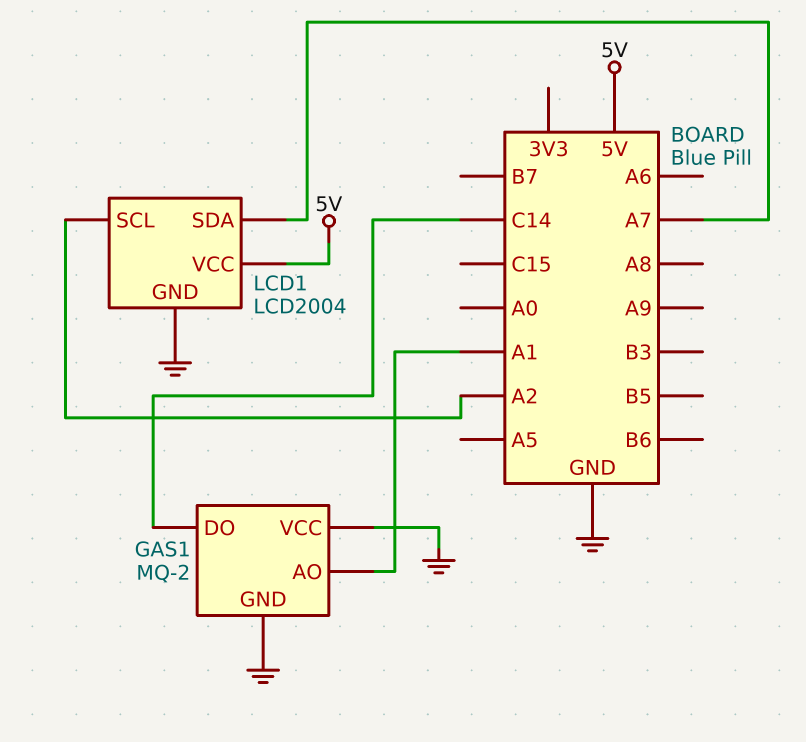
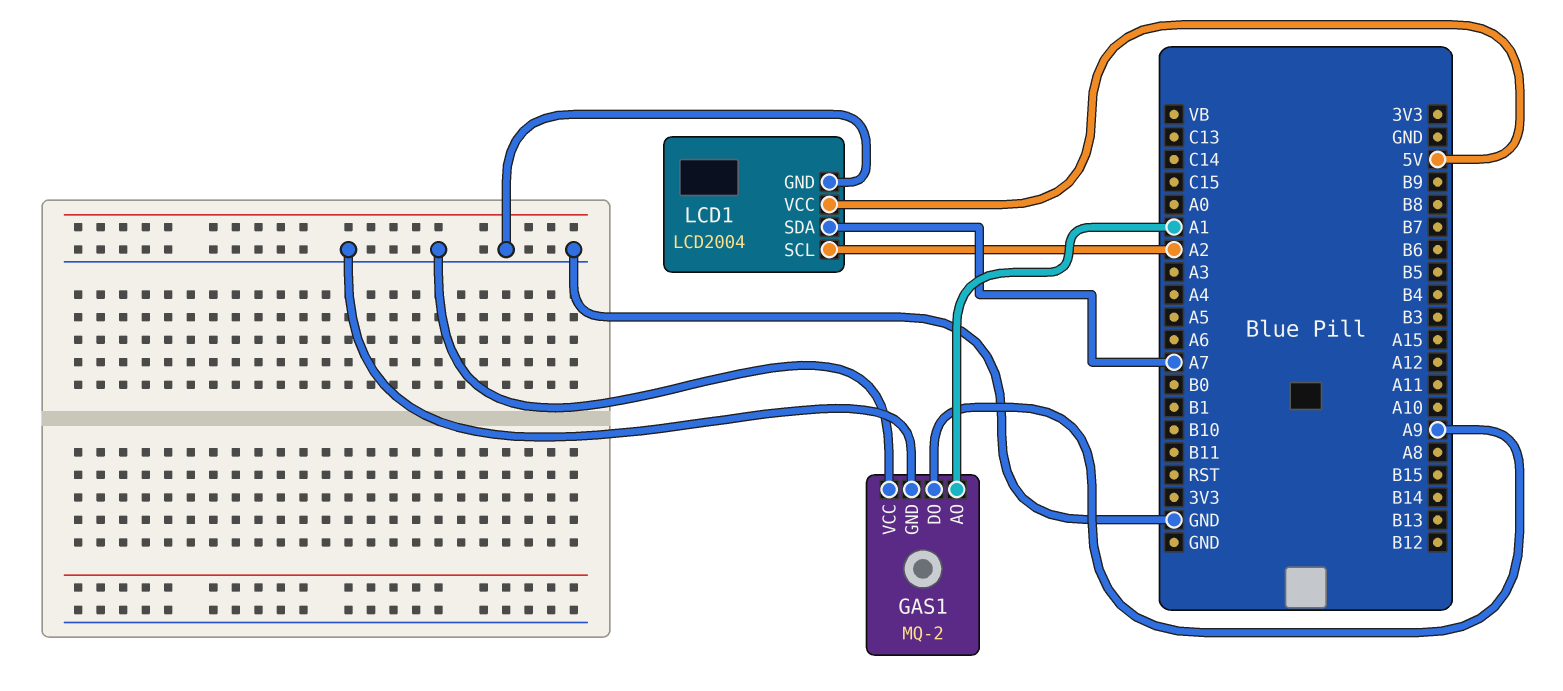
GAS1 pin DO: C14 -> A9

